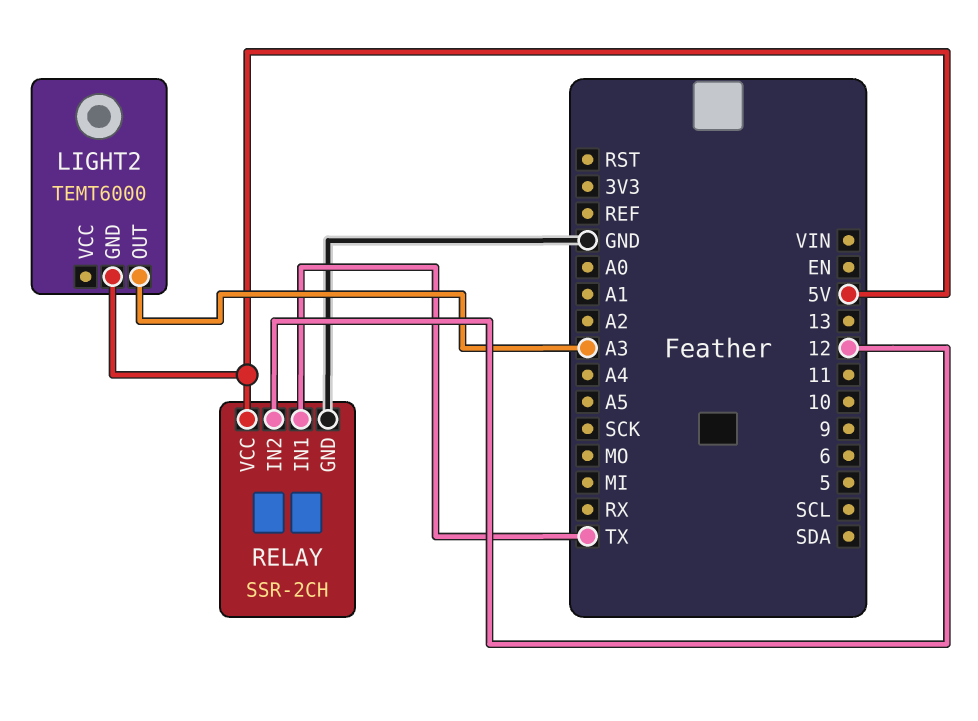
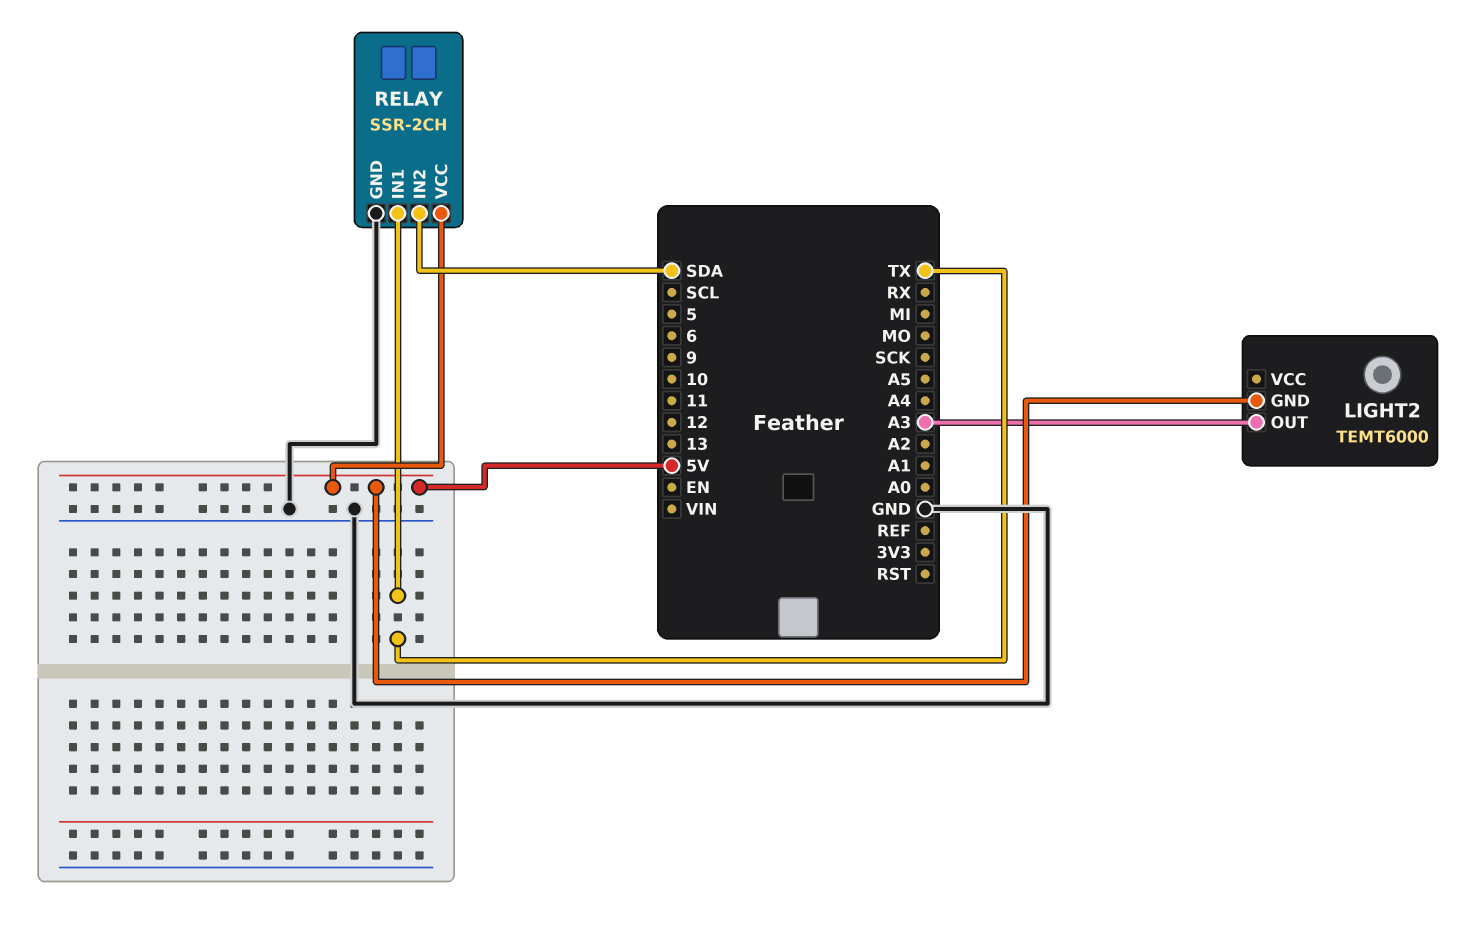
RELAY pin IN2: 12 -> SDA

